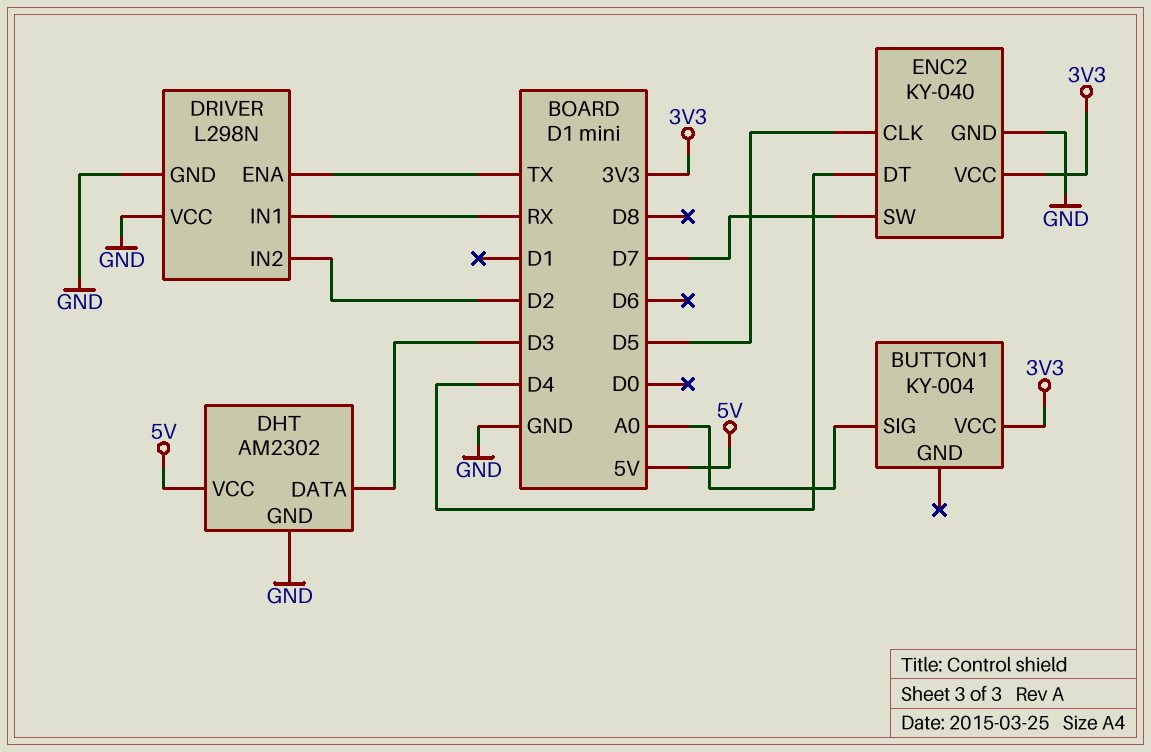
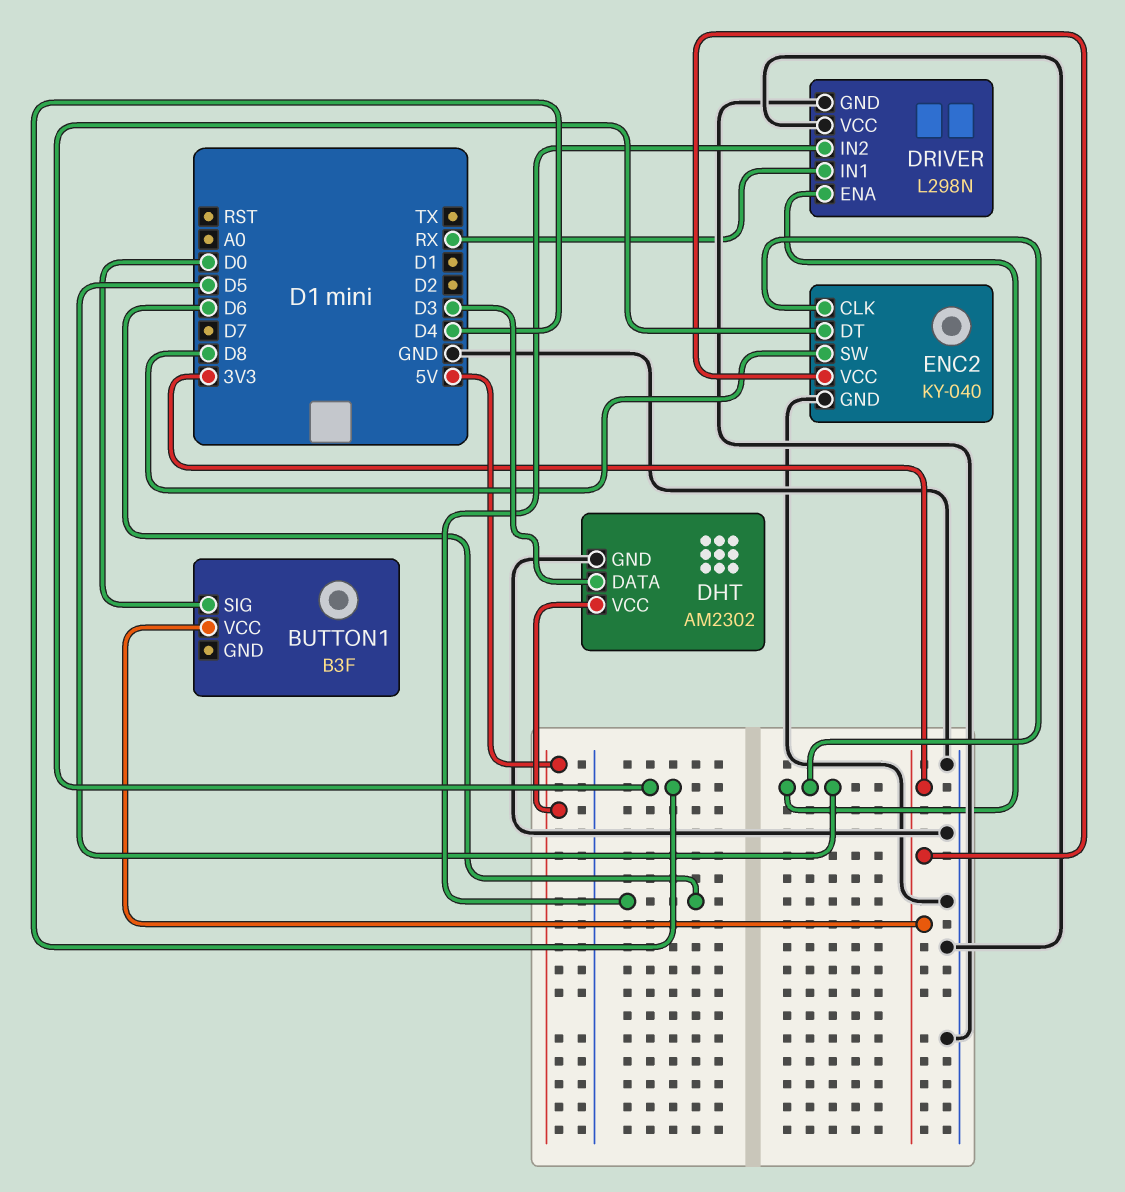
BUTTON1: KY-004 -> B3F
BUTTON1 pin SIG: A0 -> D0
DRIVER pin ENA: TX -> D5
DRIVER pin IN2: D2 -> D6
ENC2 pin SW: D7 -> D8

